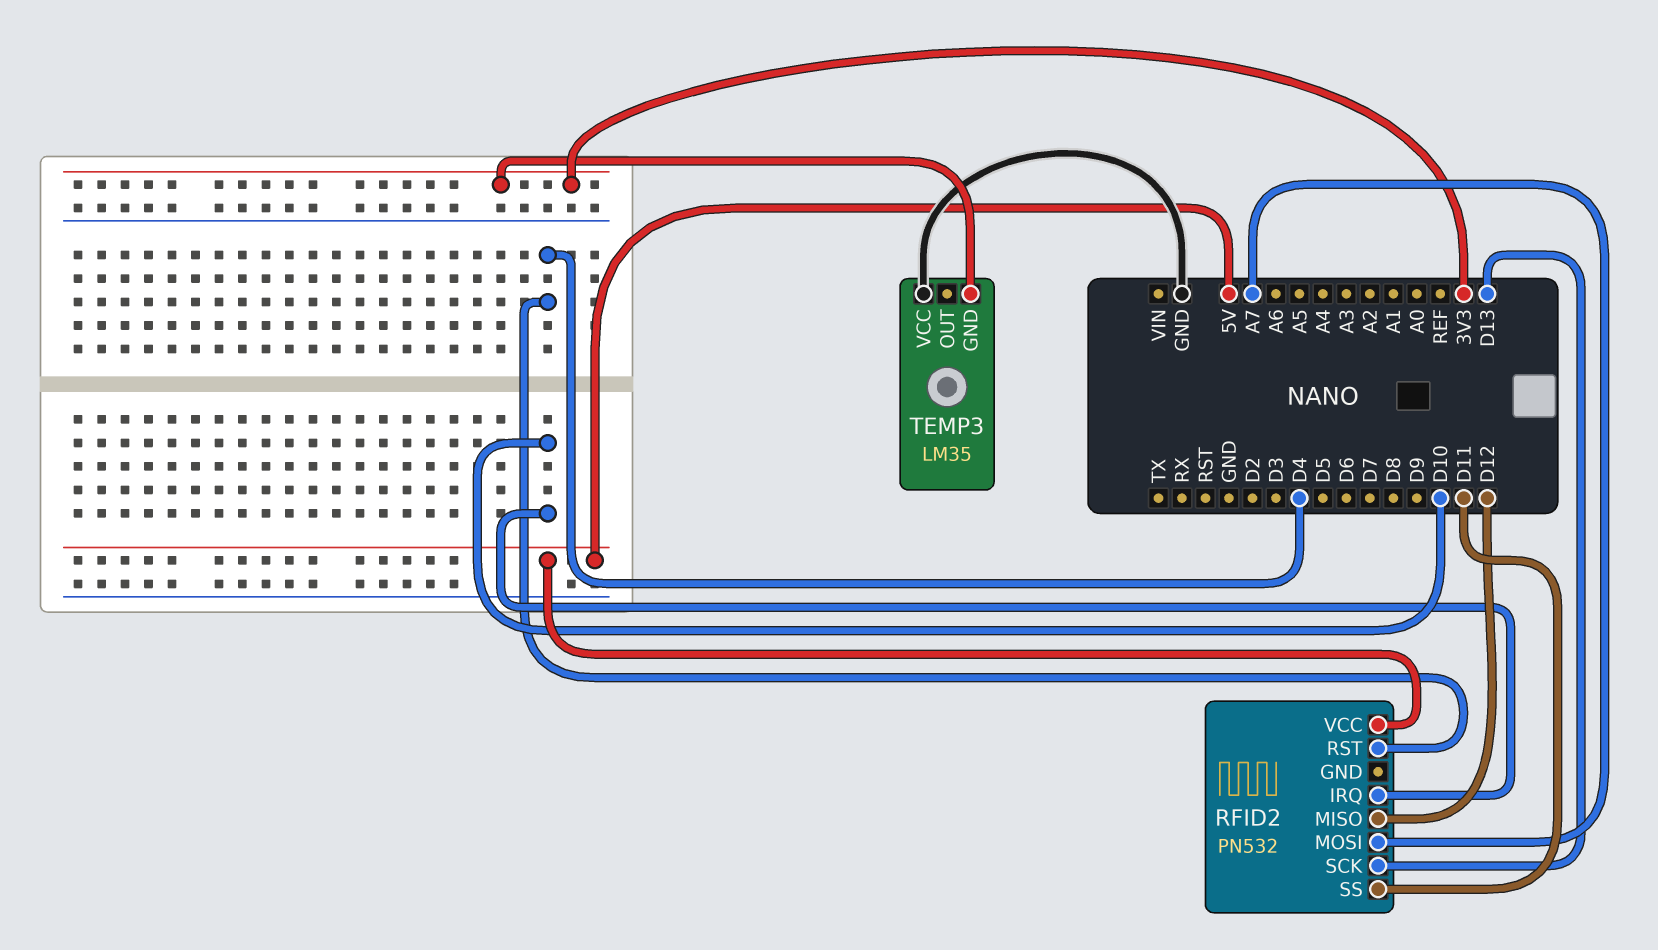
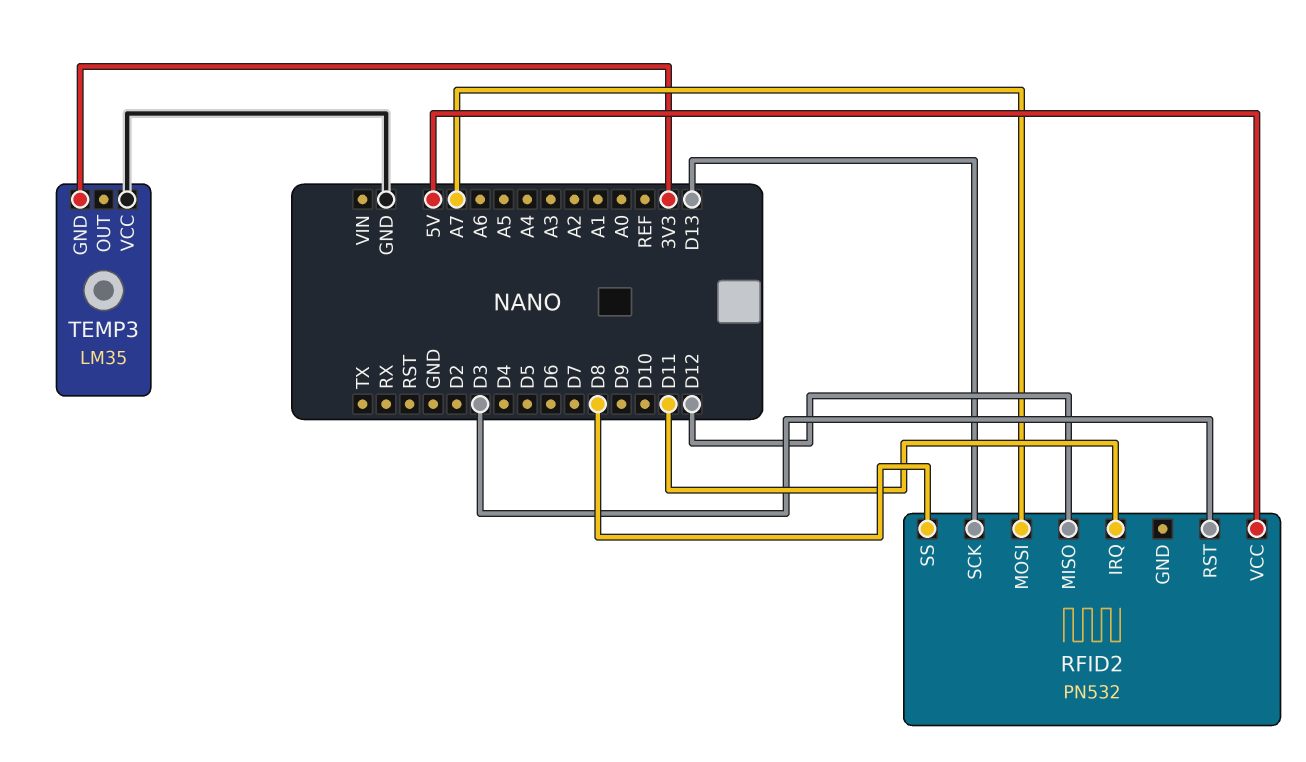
RFID2 pin IRQ: D10 -> D11
RFID2 pin RST: D4 -> D3
RFID2 pin SS: D11 -> D8

